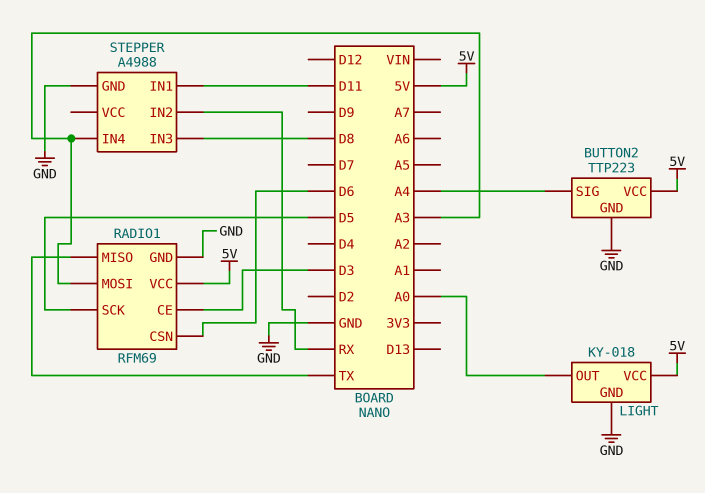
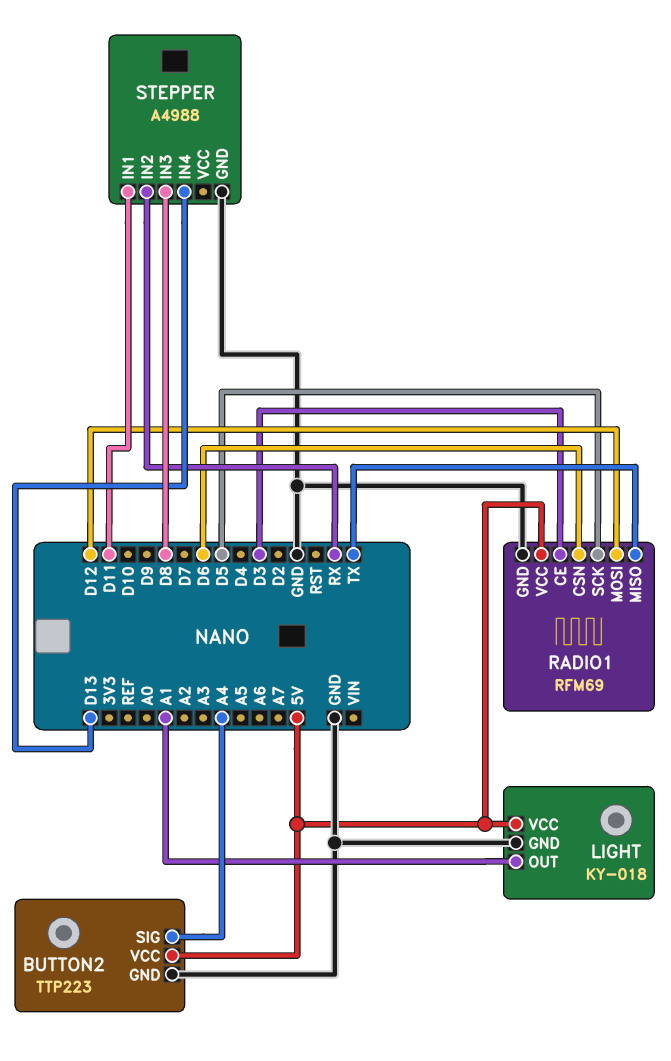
LIGHT pin OUT: A0 -> A1
RADIO1 pin MOSI: A3 -> D12
STEPPER pin IN4: A3 -> D13

